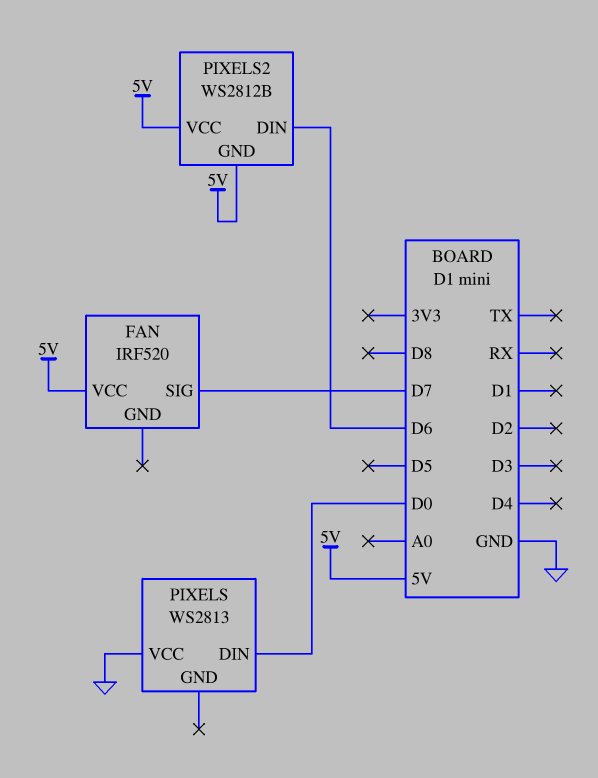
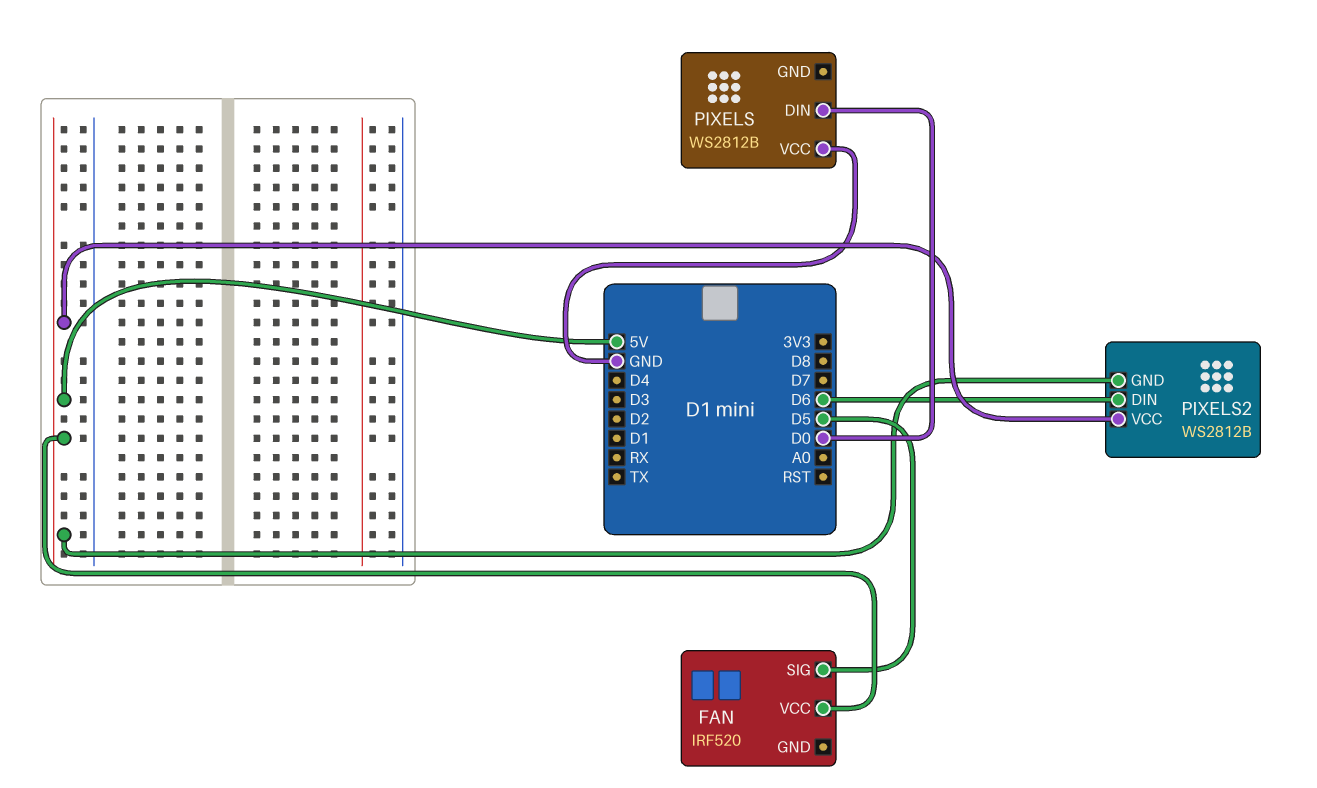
FAN pin SIG: D7 -> D5
PIXELS: WS2813 -> WS2812B

